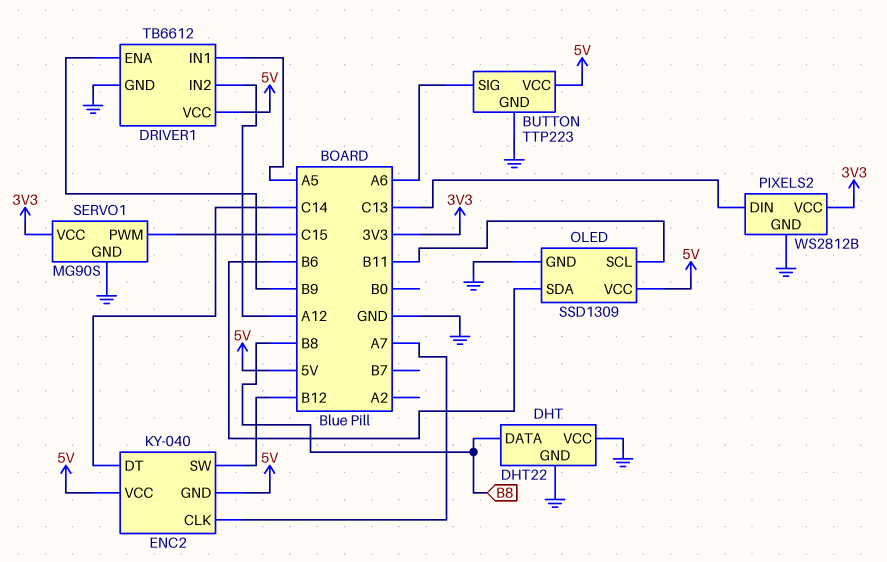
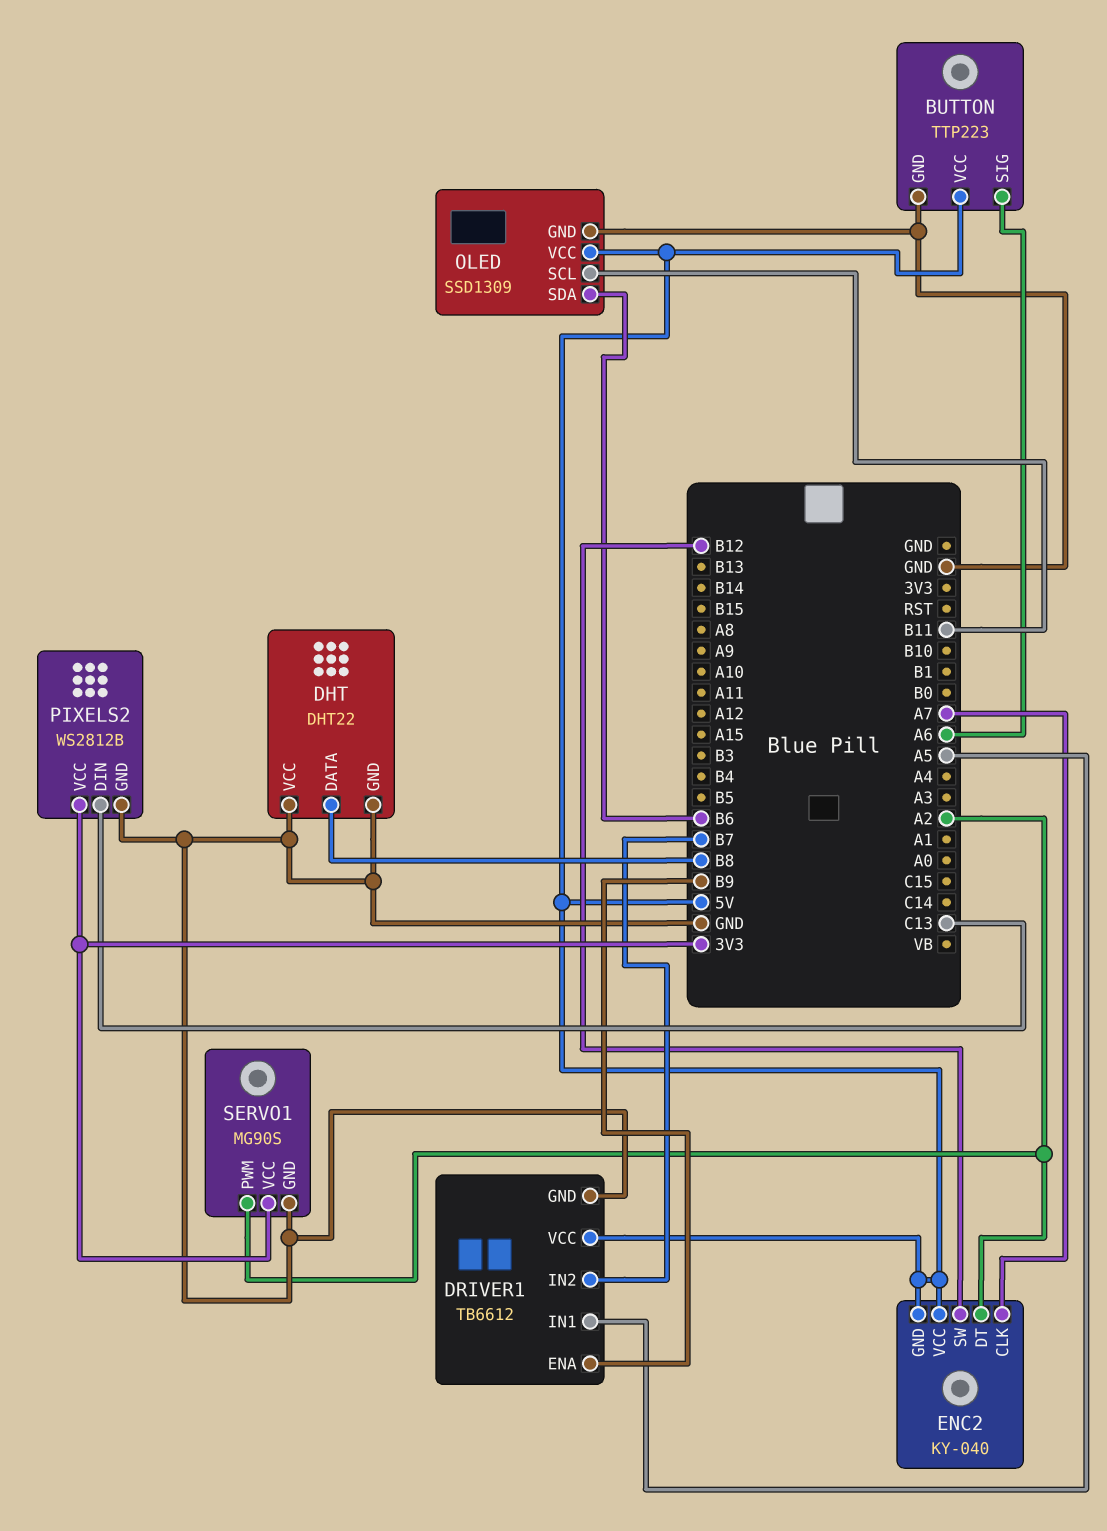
DRIVER1 pin IN2: A12 -> B7
ENC2 pin DT: C14 -> A2
SERVO1 pin PWM: C15 -> A2

